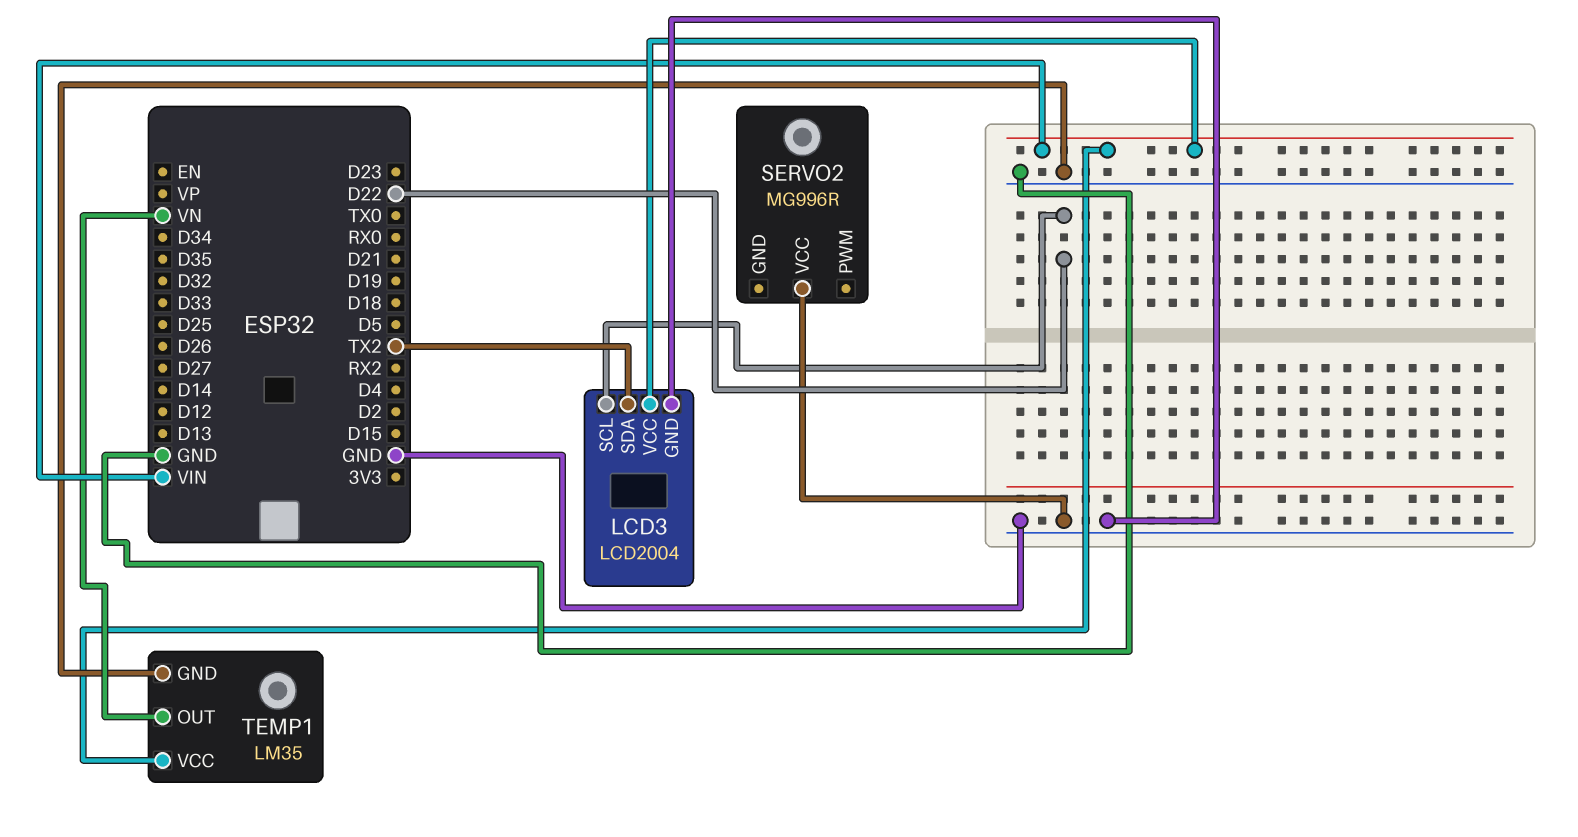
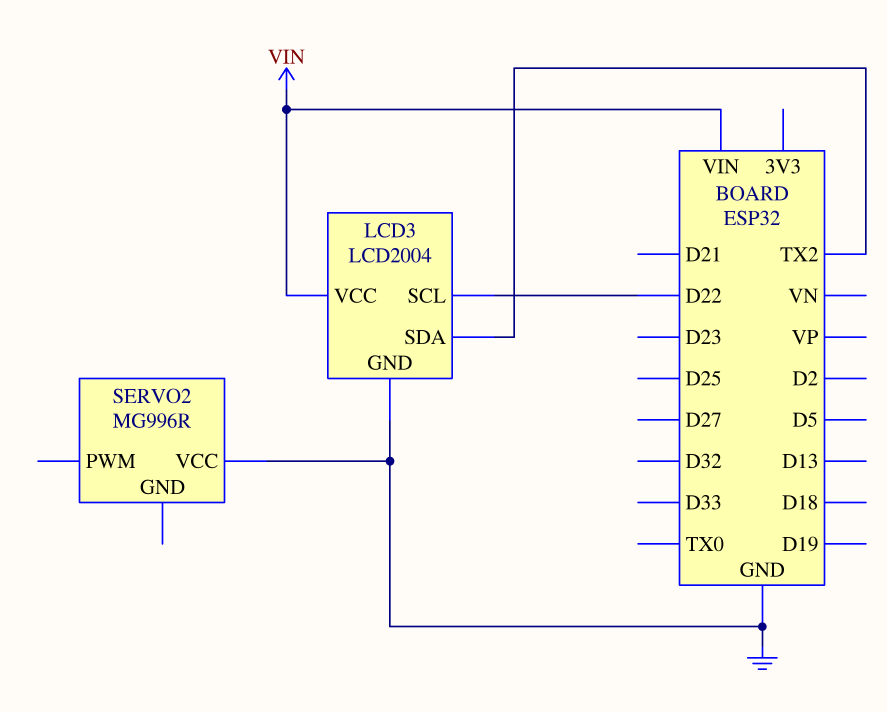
TEMP1: LM35 -> none
TEMP1 pin GND: GND -> none
TEMP1 pin OUT: VN -> none
TEMP1 pin VCC: VIN -> none

